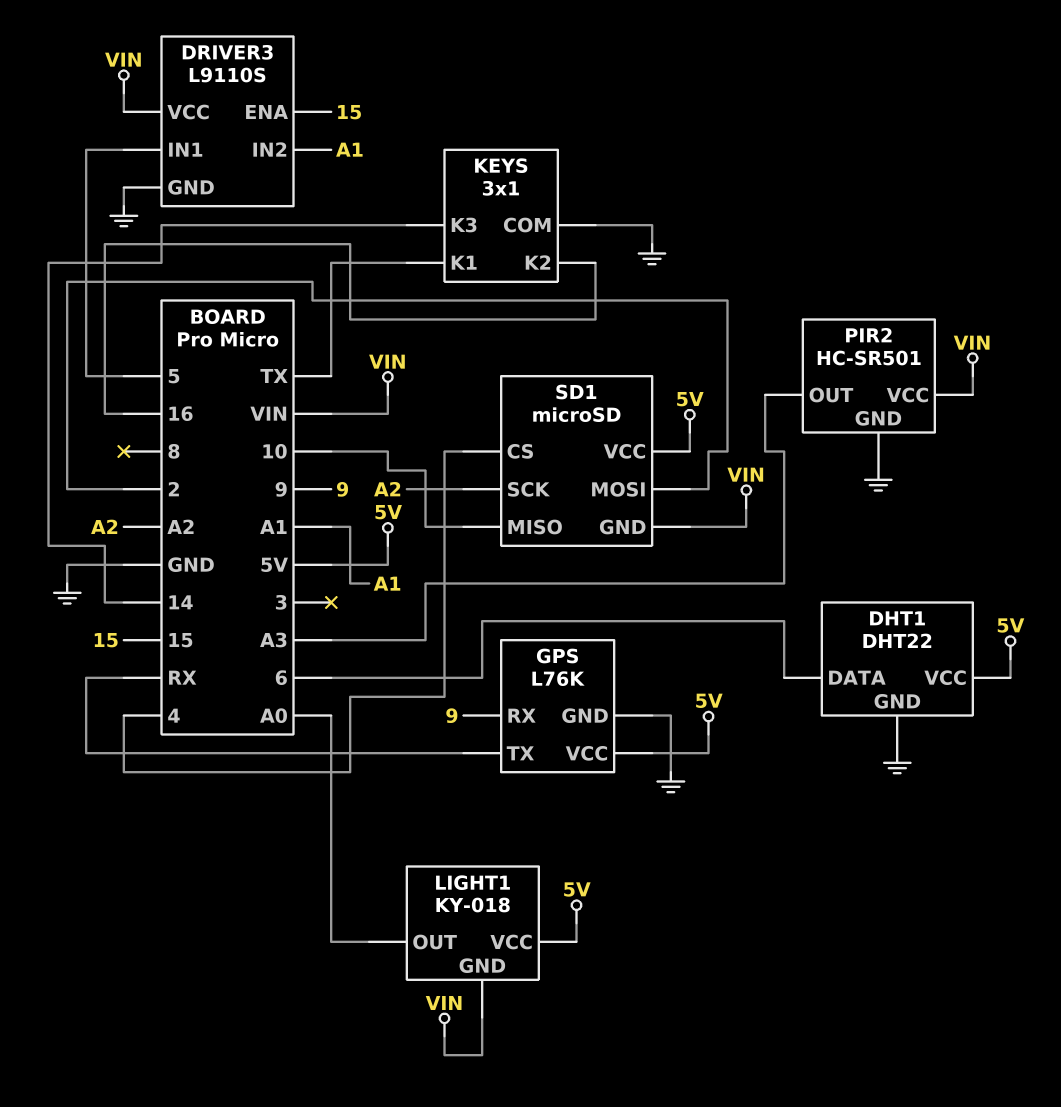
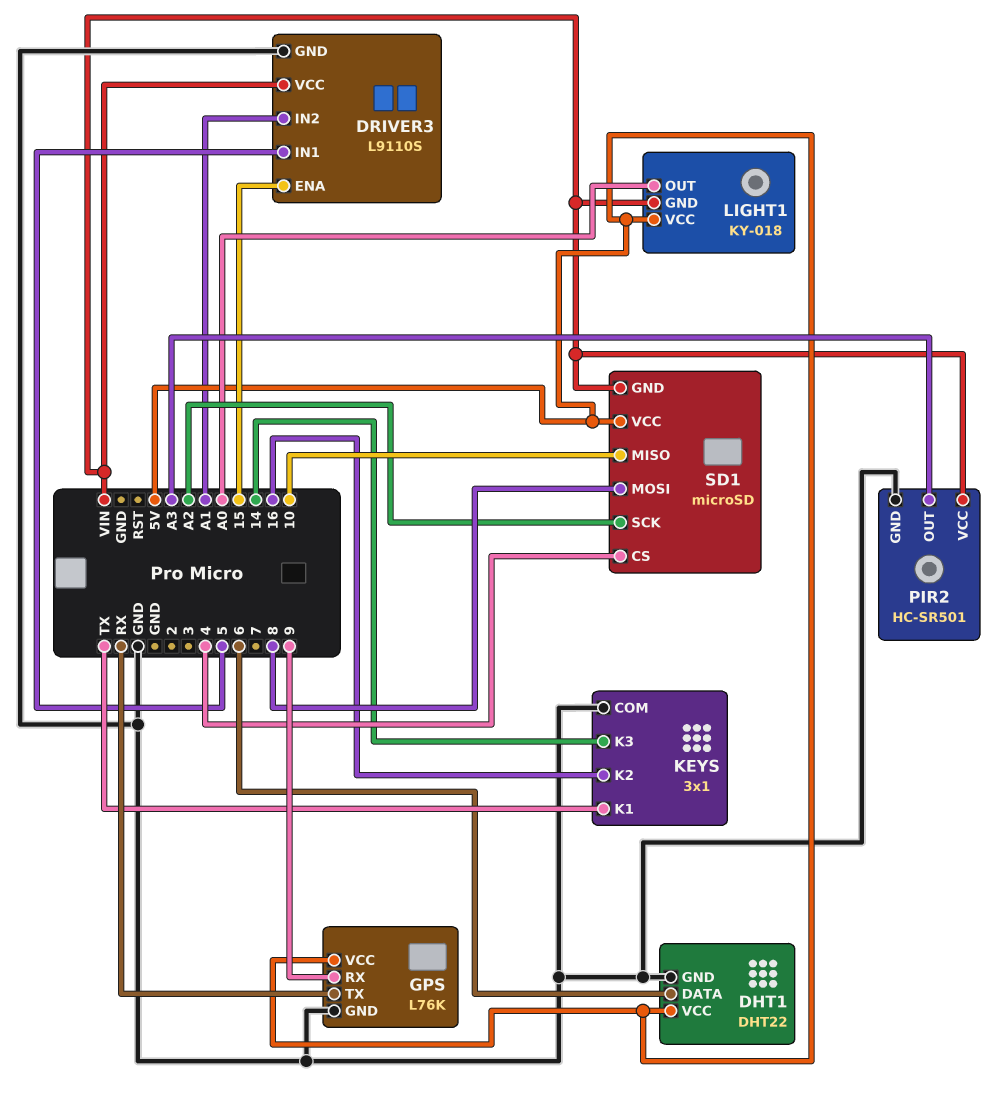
SD1 pin MOSI: 2 -> 8

